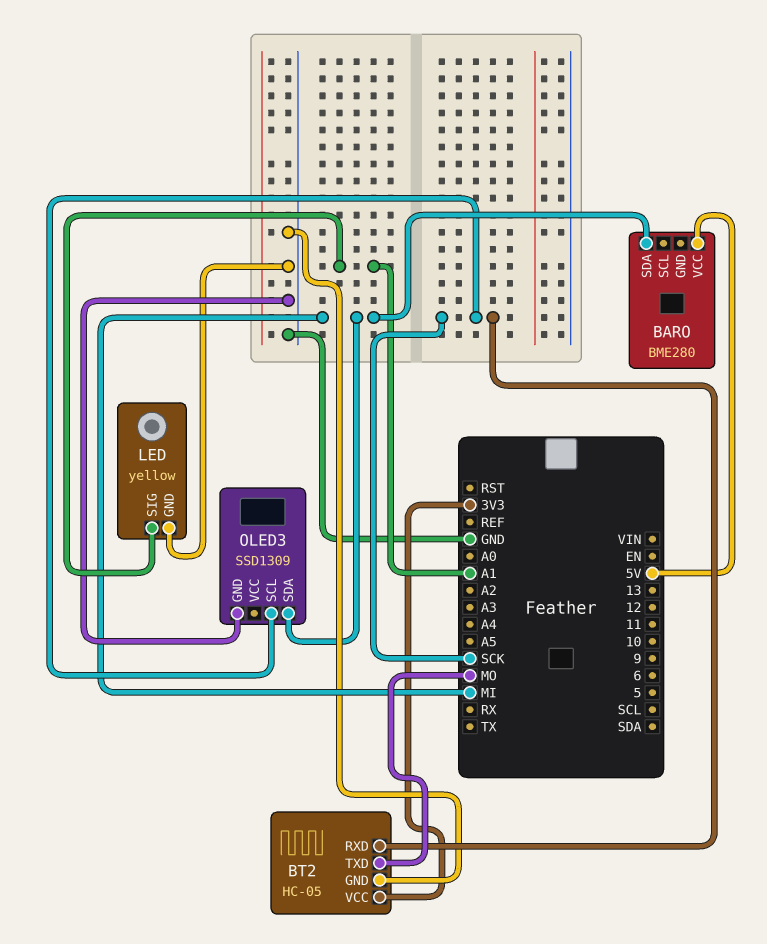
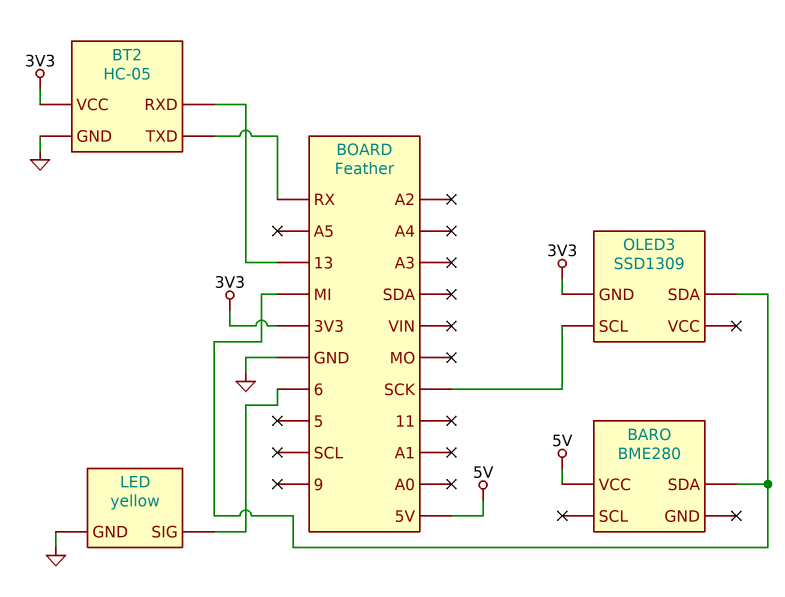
BT2 pin RXD: SCK -> 13
BT2 pin TXD: MO -> RX
LED pin SIG: A1 -> 6
OLED3 pin GND: GND -> 3V3

